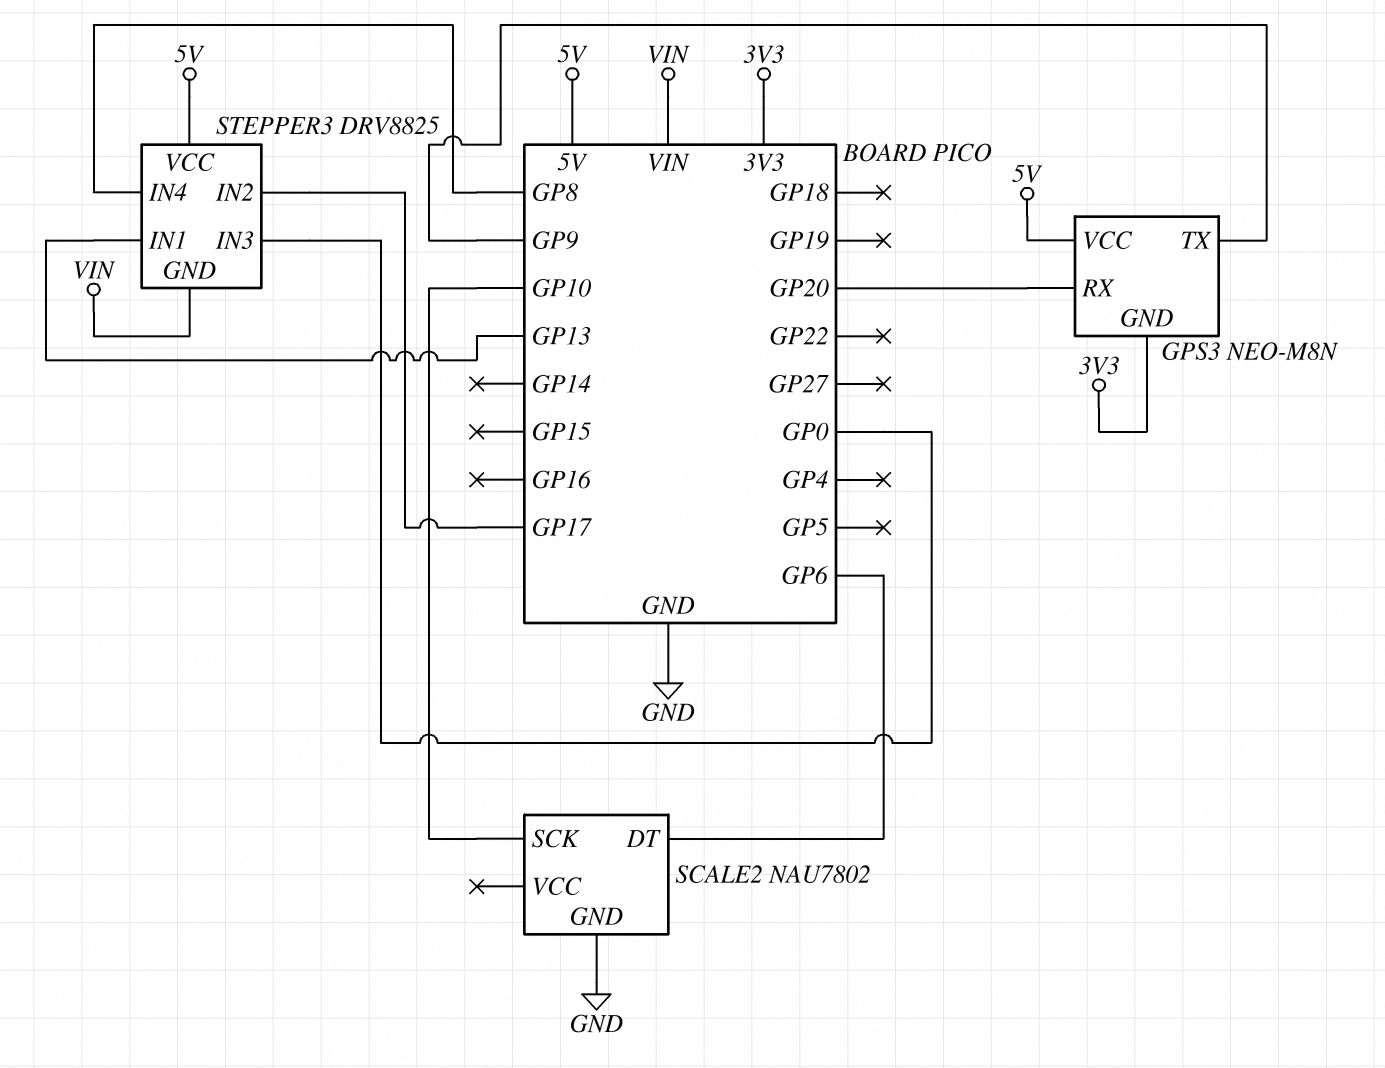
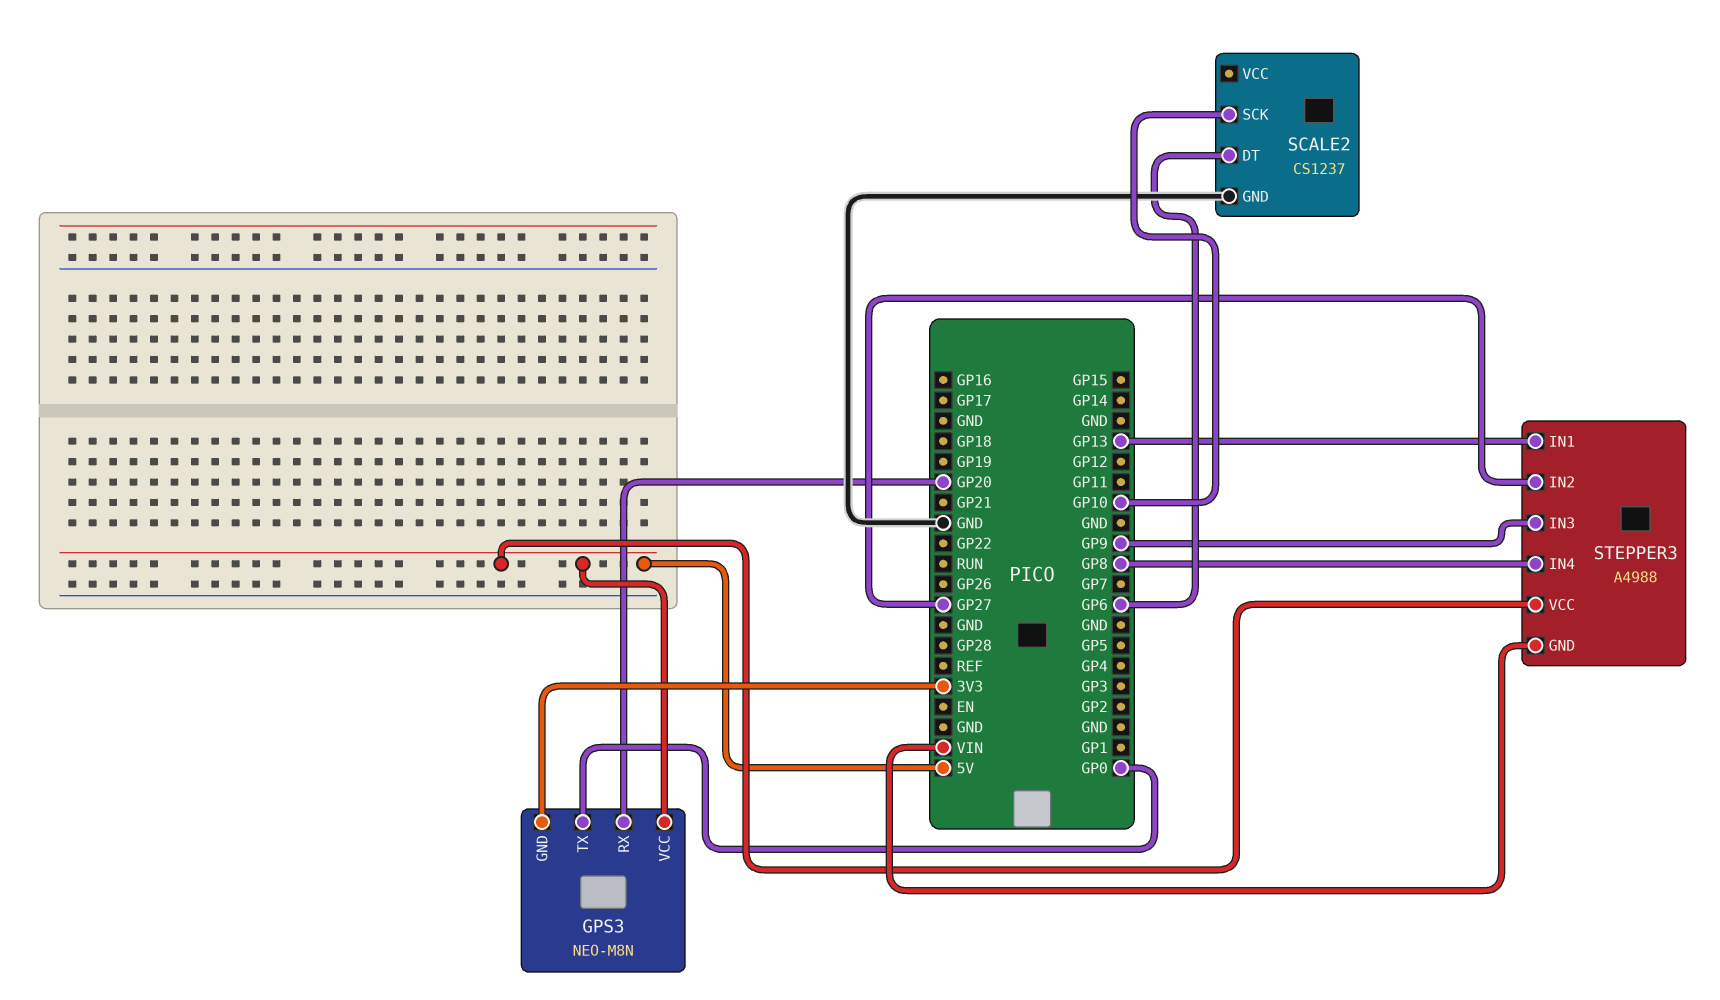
GPS3 pin TX: GP9 -> GP0
SCALE2: NAU7802 -> CS1237
STEPPER3: DRV8825 -> A4988
STEPPER3 pin IN2: GP17 -> GP27
STEPPER3 pin IN3: GP0 -> GP9

